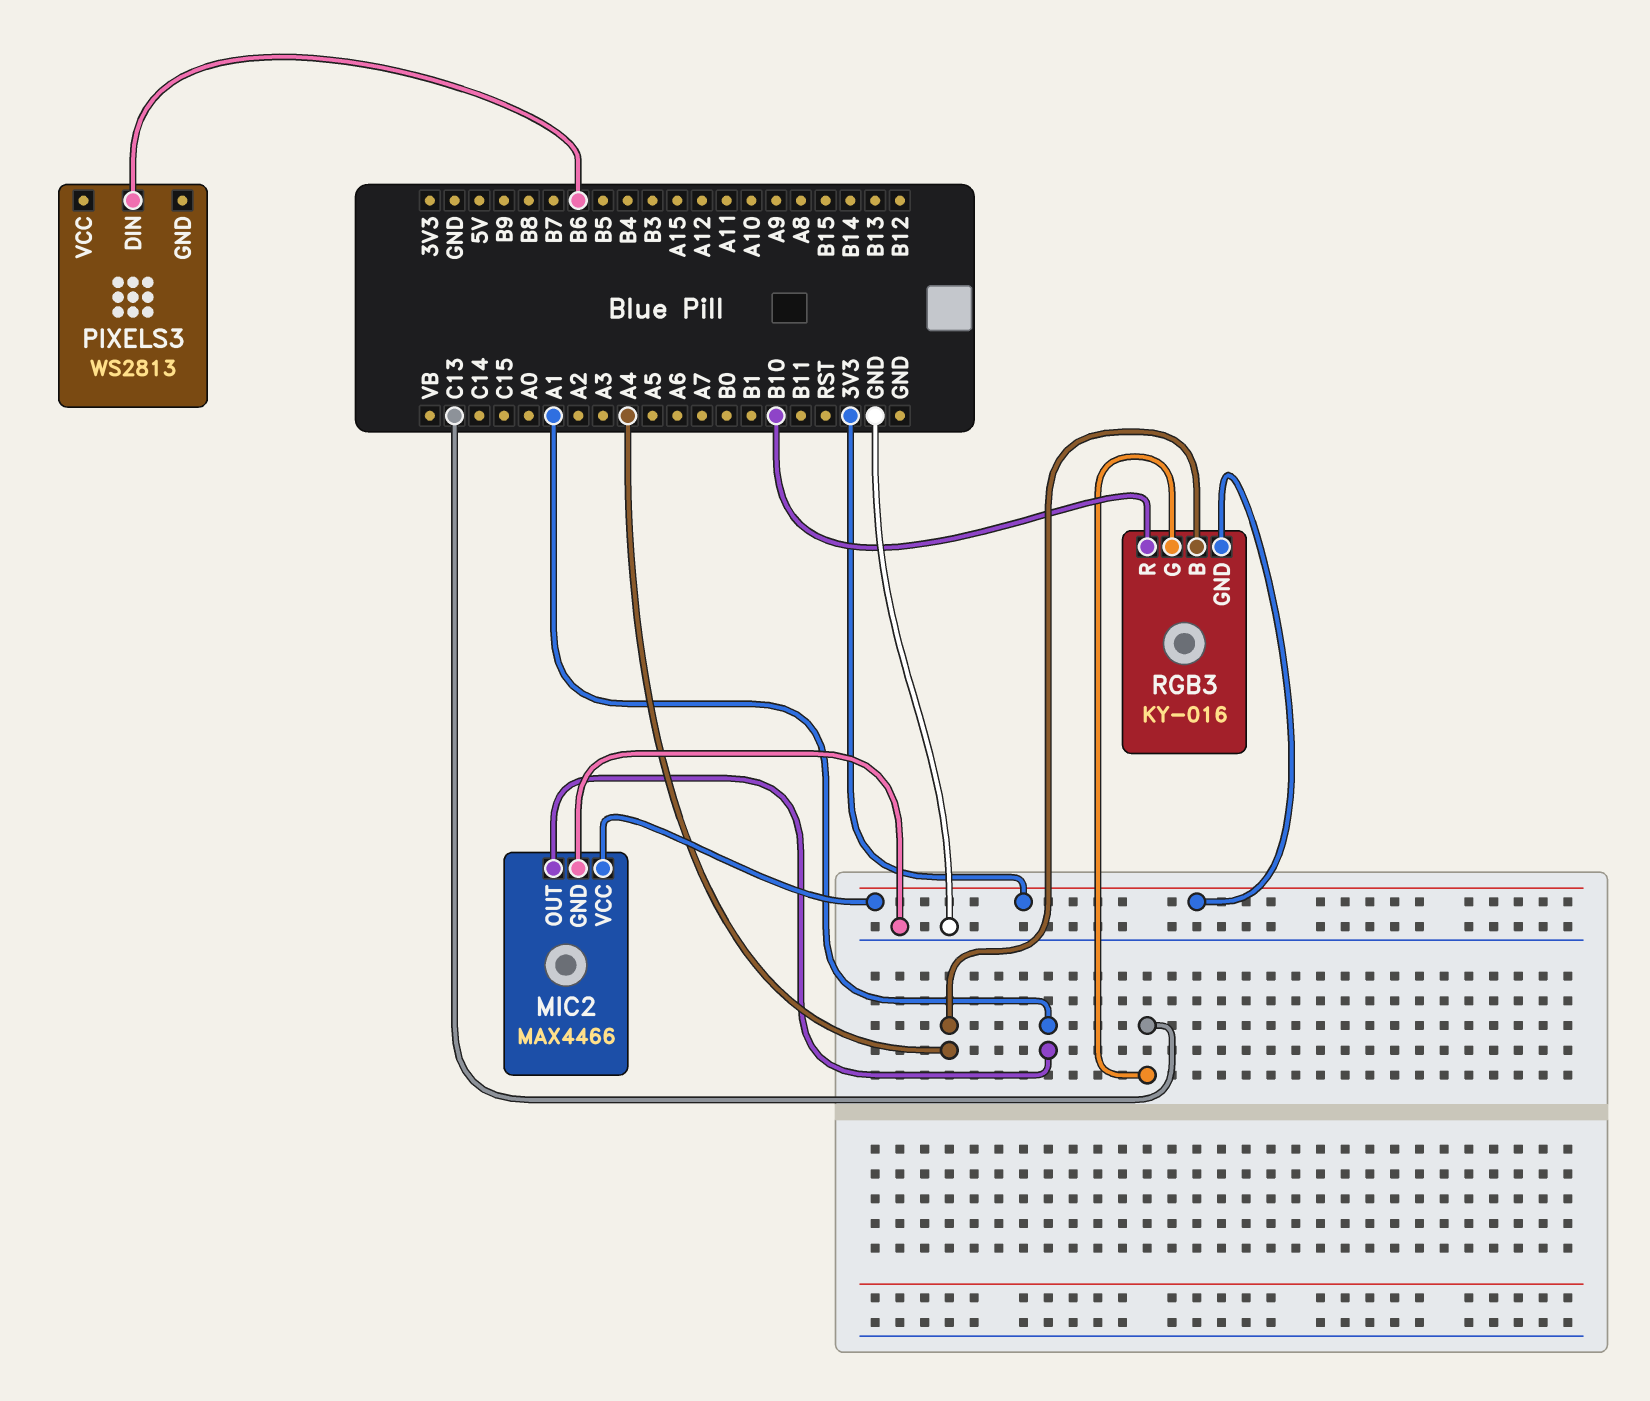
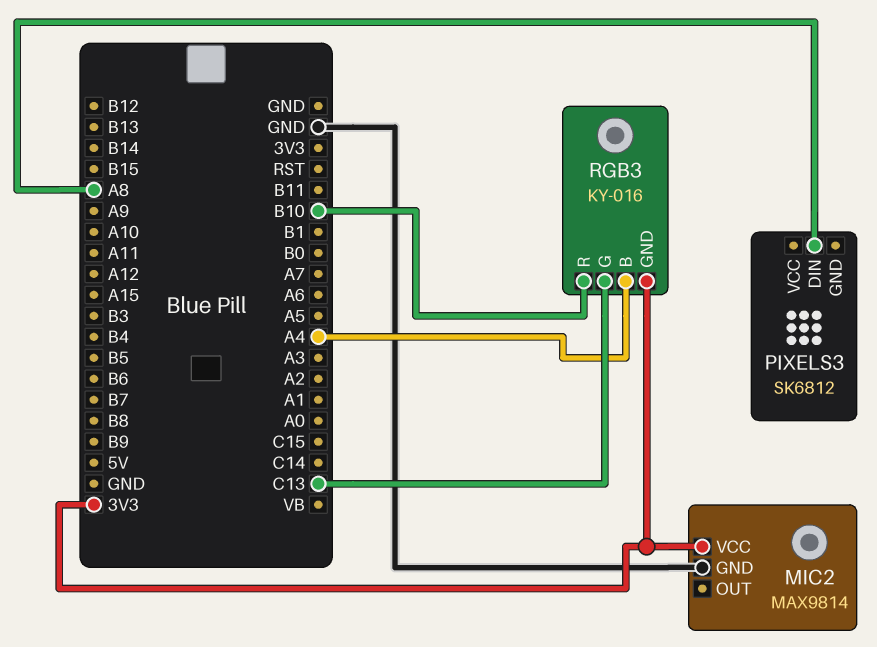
MIC2: MAX4466 -> MAX9814
MIC2 pin OUT: A1 -> none
PIXELS3: WS2813 -> SK6812
PIXELS3 pin DIN: B6 -> A8

